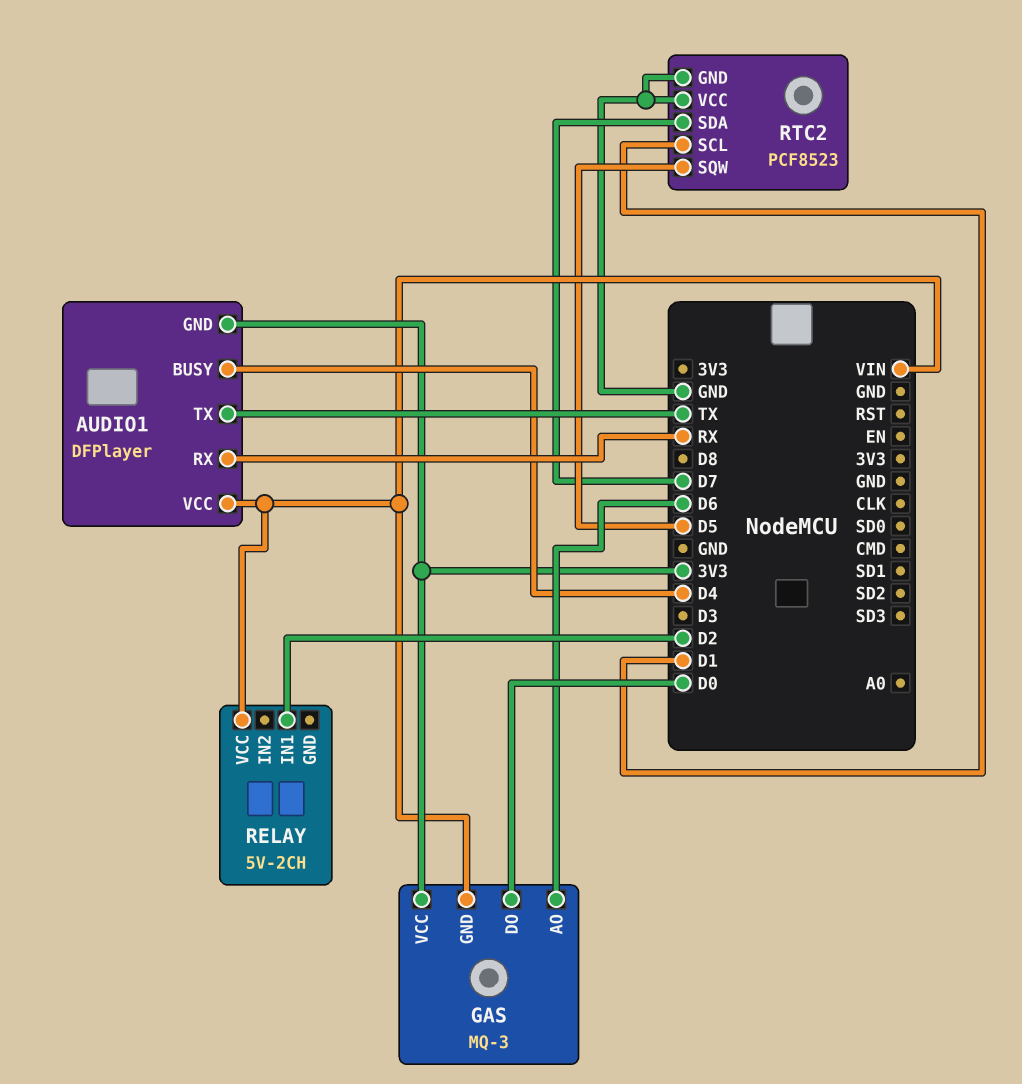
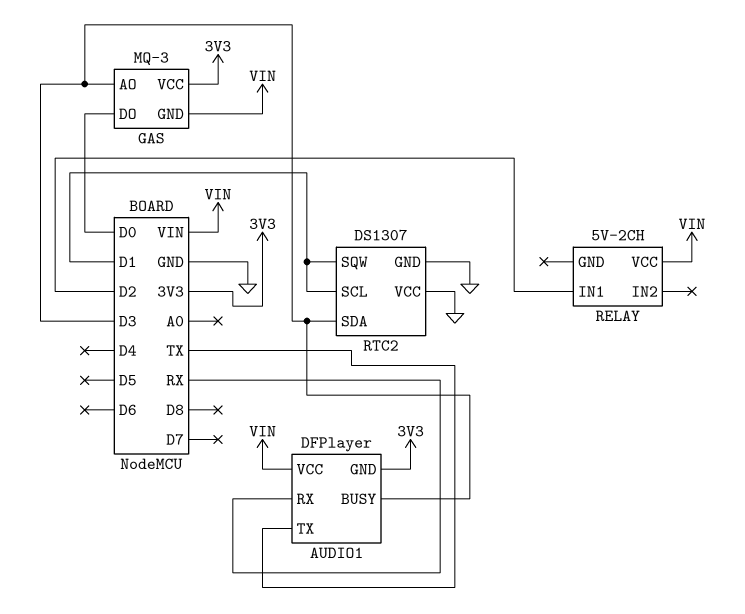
AUDIO1 pin BUSY: D4 -> D3
GAS pin AO: D6 -> D3
RTC2: PCF8523 -> DS1307
RTC2 pin SDA: D7 -> D3
RTC2 pin SQW: D5 -> D1

